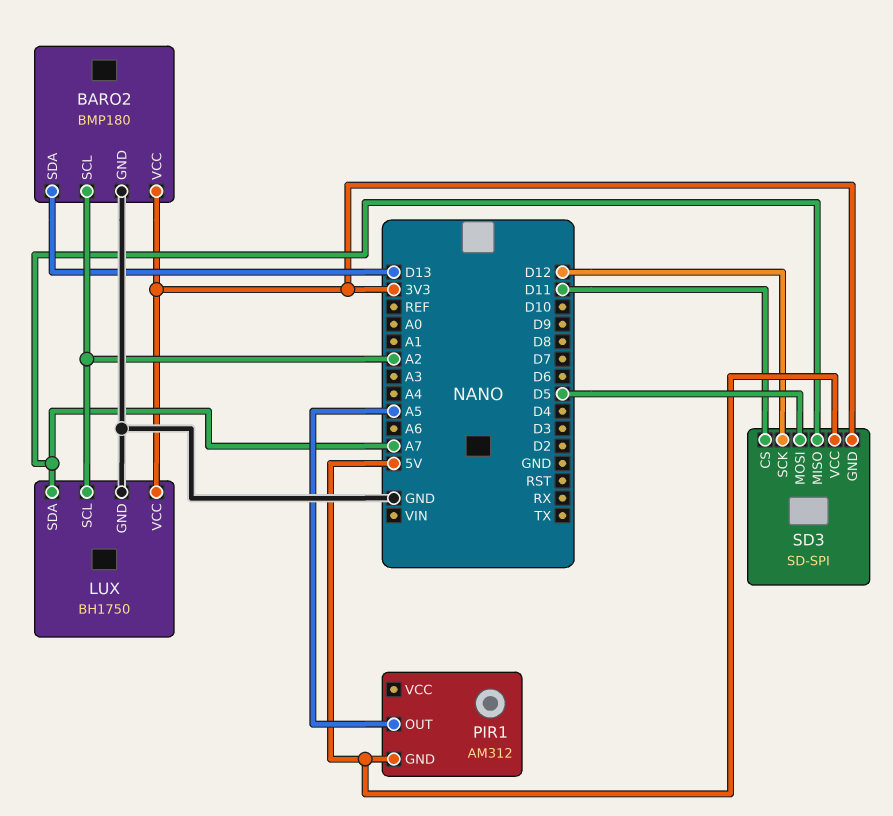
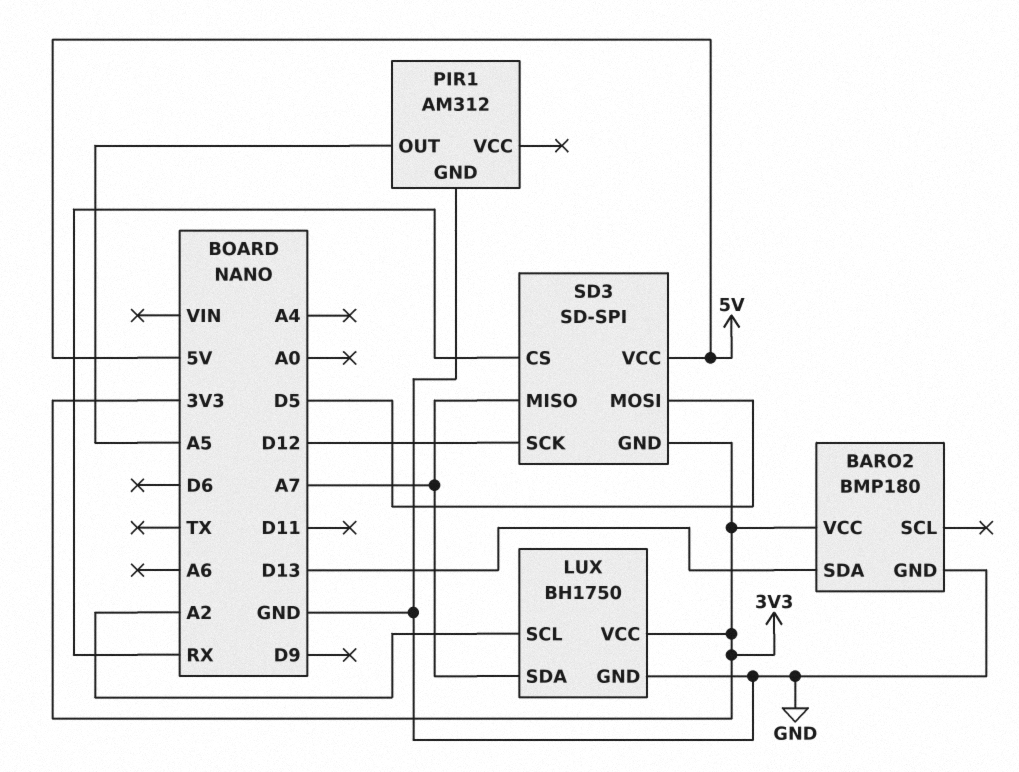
BARO2 pin SCL: A2 -> none
PIR1 pin GND: 5V -> GND
SD3 pin CS: D11 -> RX

